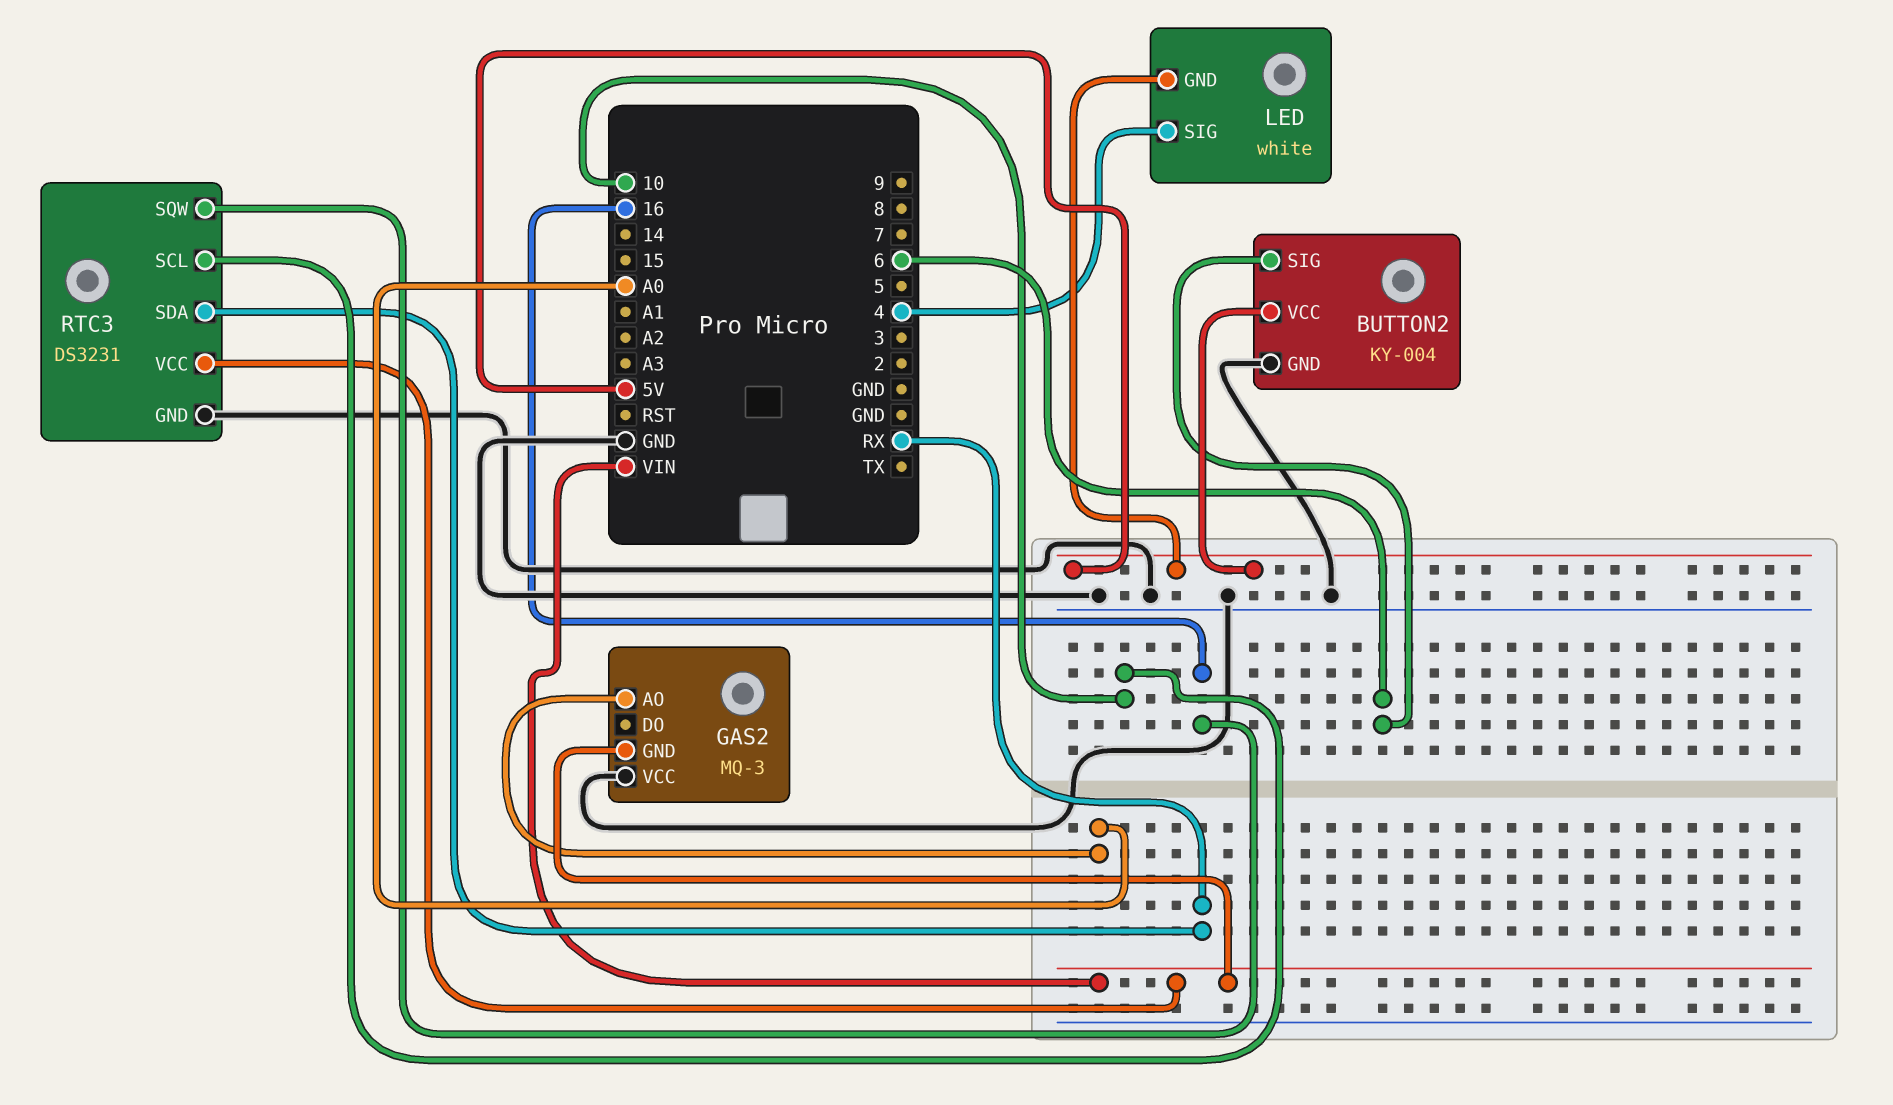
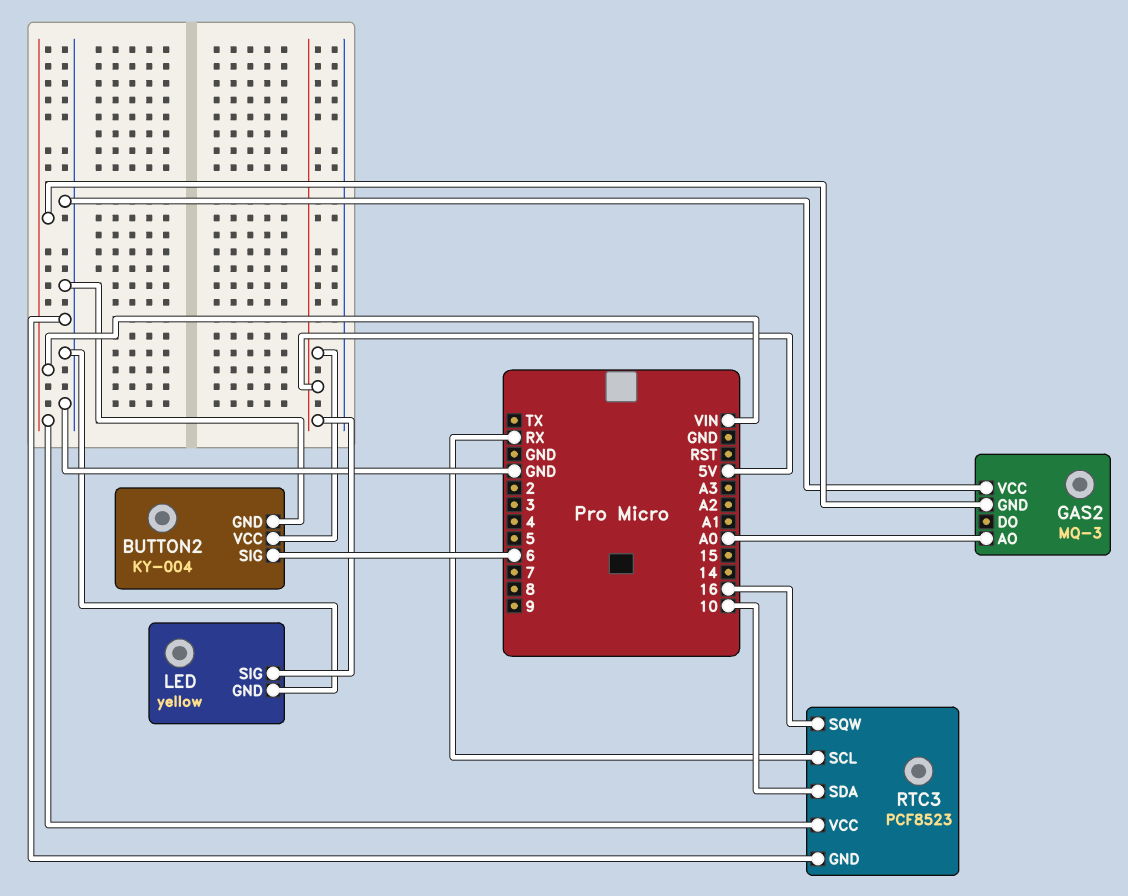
LED: white -> yellow
LED pin GND: 5V -> GND
LED pin SIG: 4 -> 5V
RTC3: DS3231 -> PCF8523
RTC3 pin SCL: 10 -> RX
RTC3 pin SDA: RX -> 10

